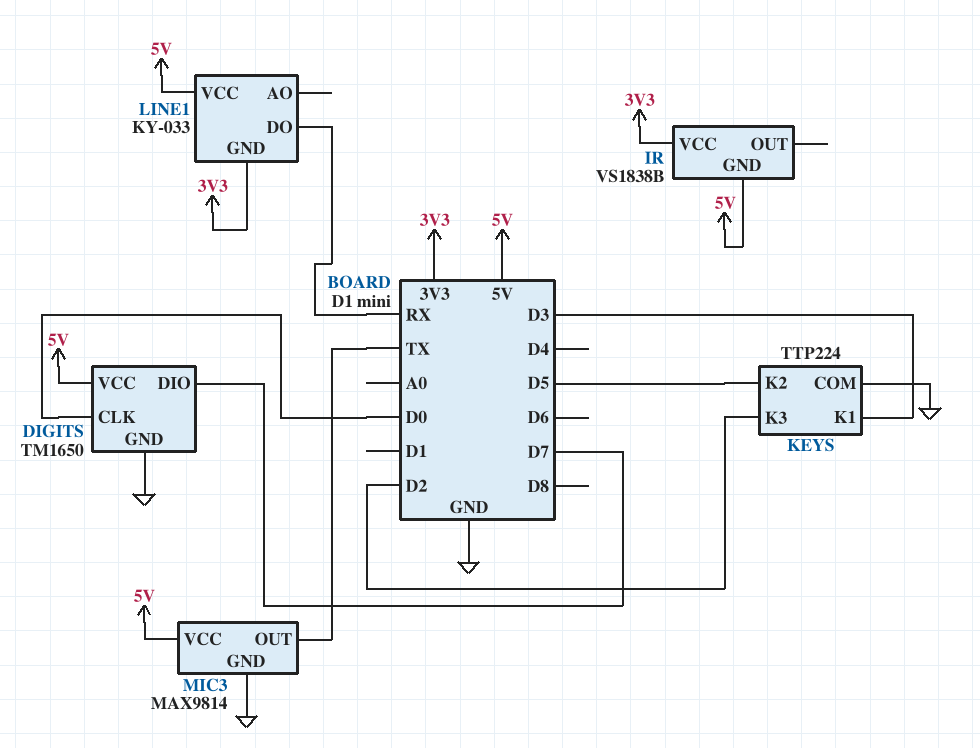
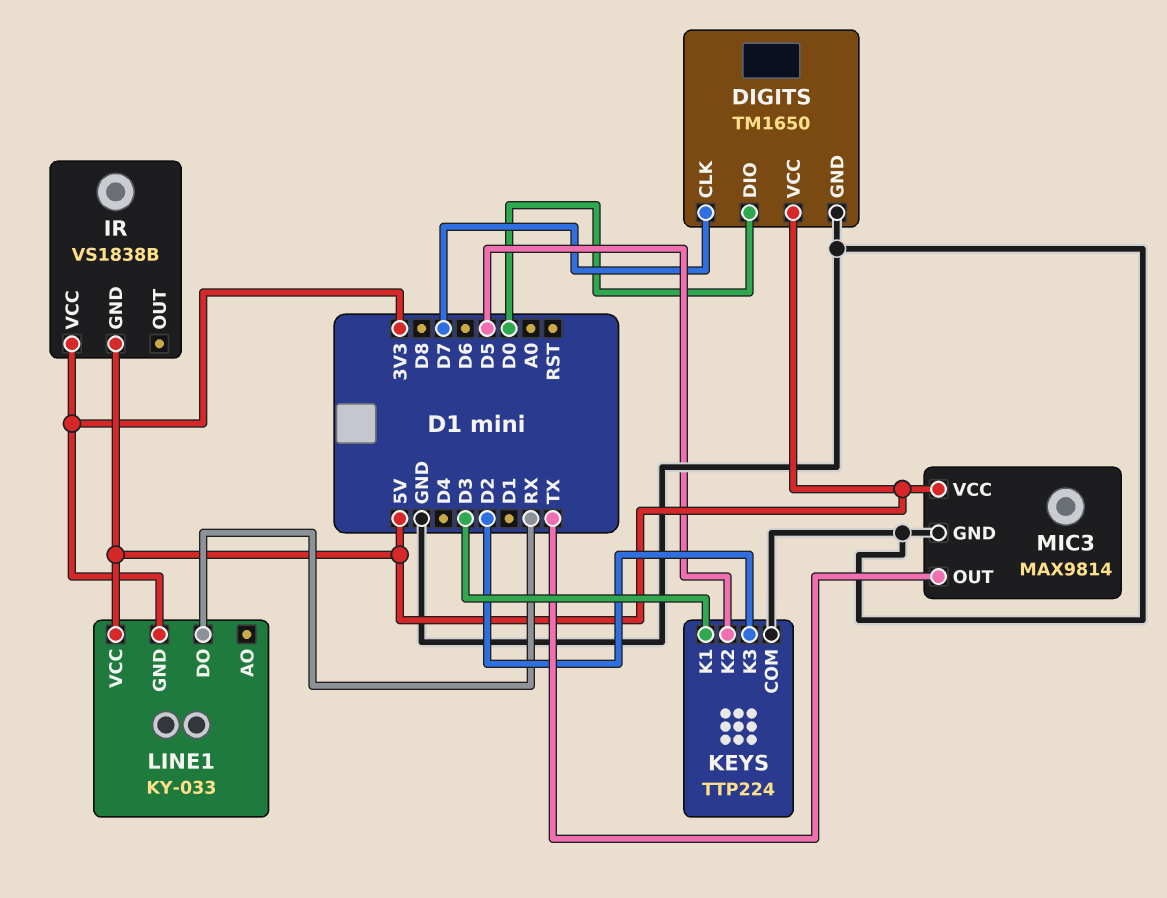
DIGITS pin CLK: D0 -> D7
DIGITS pin DIO: D7 -> D0

